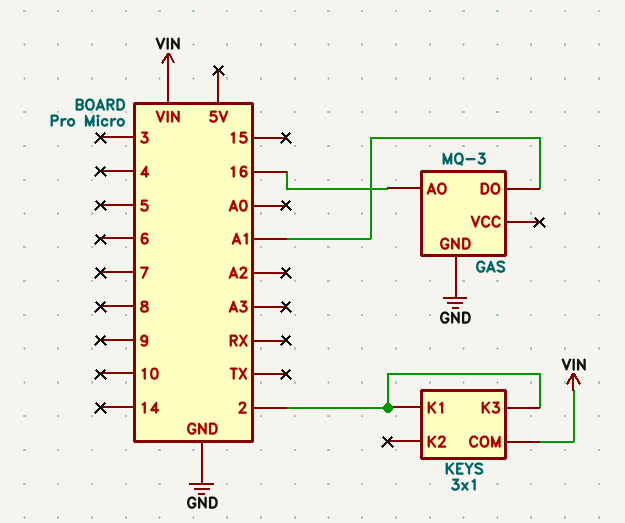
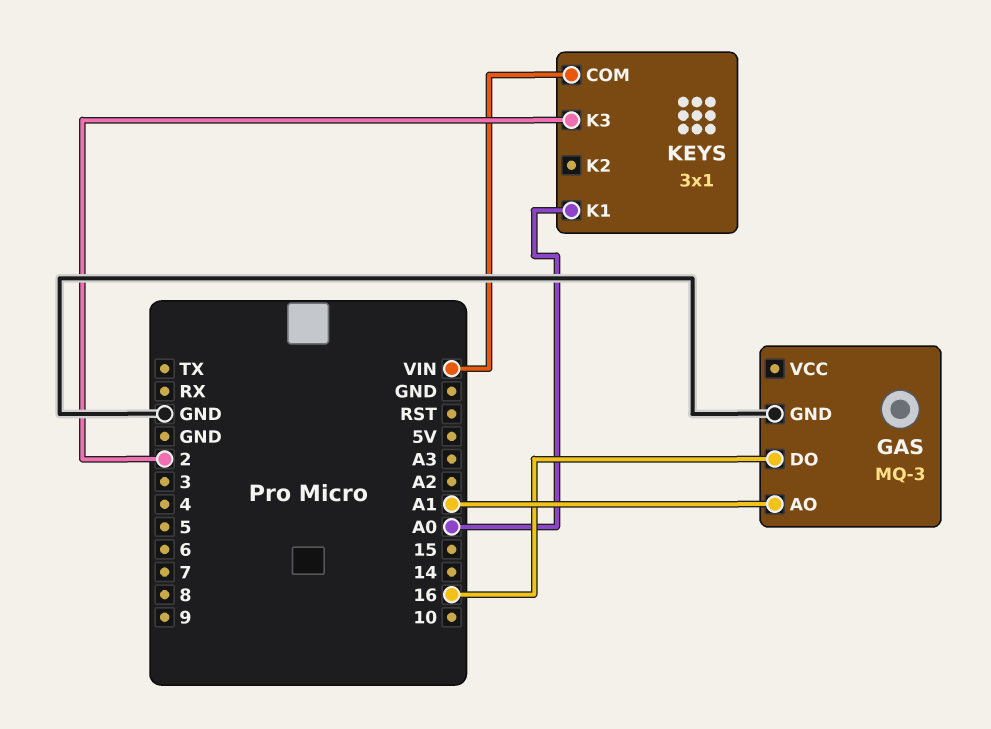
GAS pin AO: 16 -> A1
GAS pin DO: A1 -> 16
KEYS pin K1: 2 -> A0

